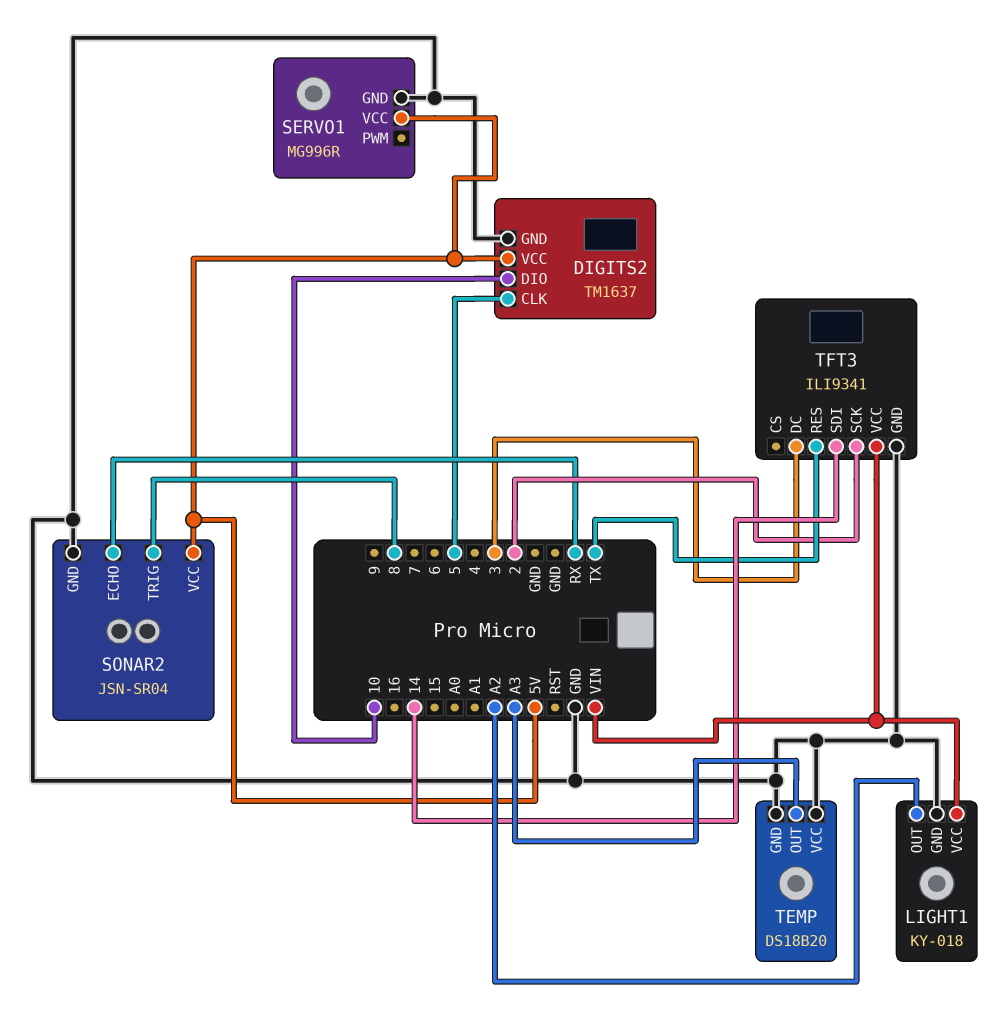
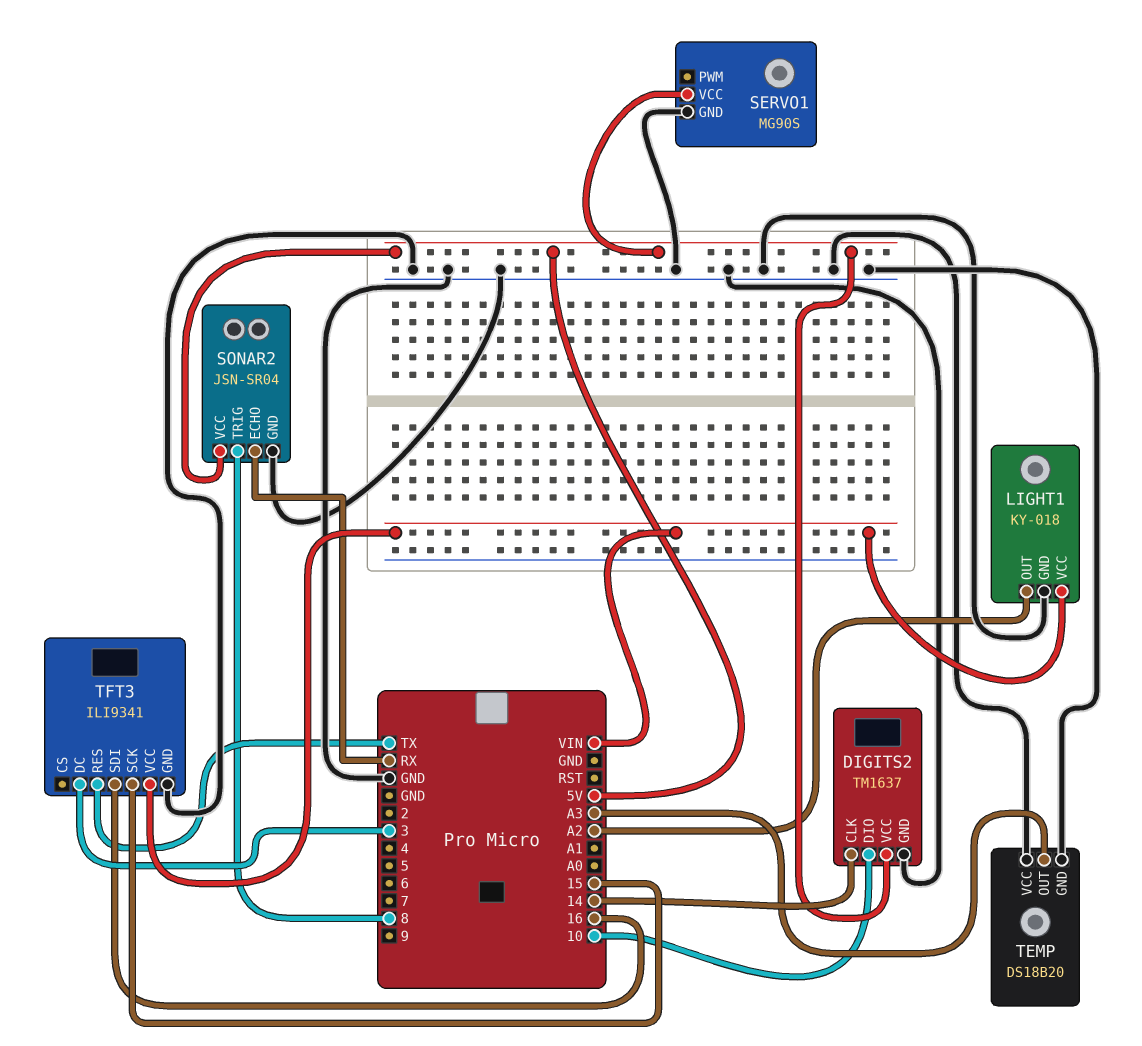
DIGITS2 pin CLK: 5 -> 14
SERVO1: MG996R -> MG90S
TFT3 pin SCK: 2 -> 15
TFT3 pin SDI: 14 -> 16

